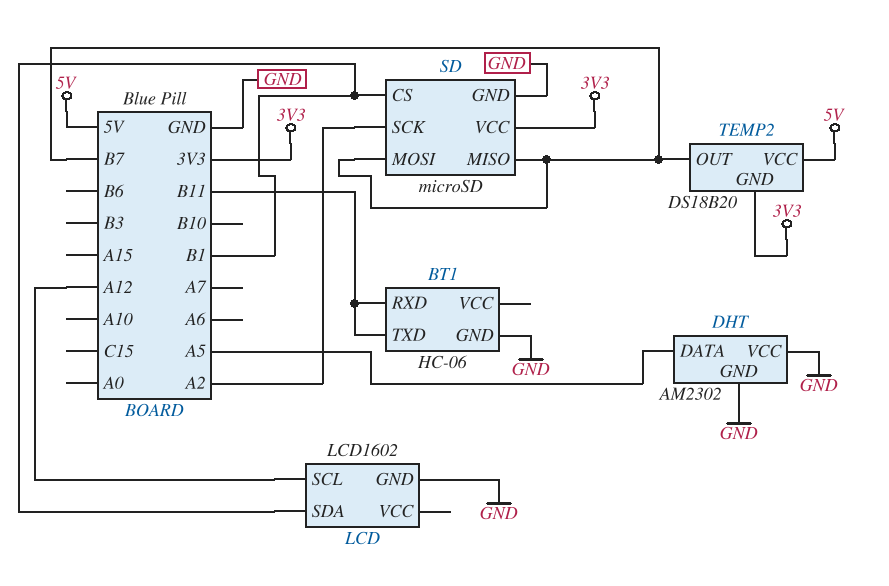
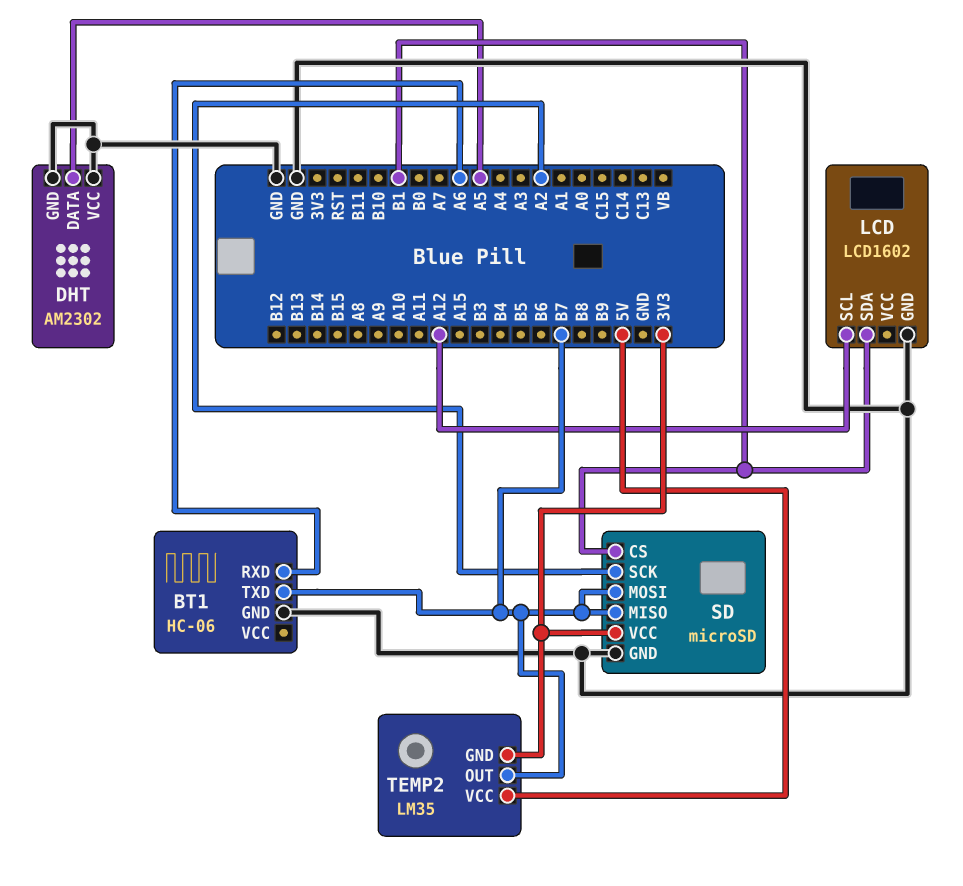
BT1 pin RXD: B11 -> A6
BT1 pin TXD: B11 -> B7
TEMP2: DS18B20 -> LM35

